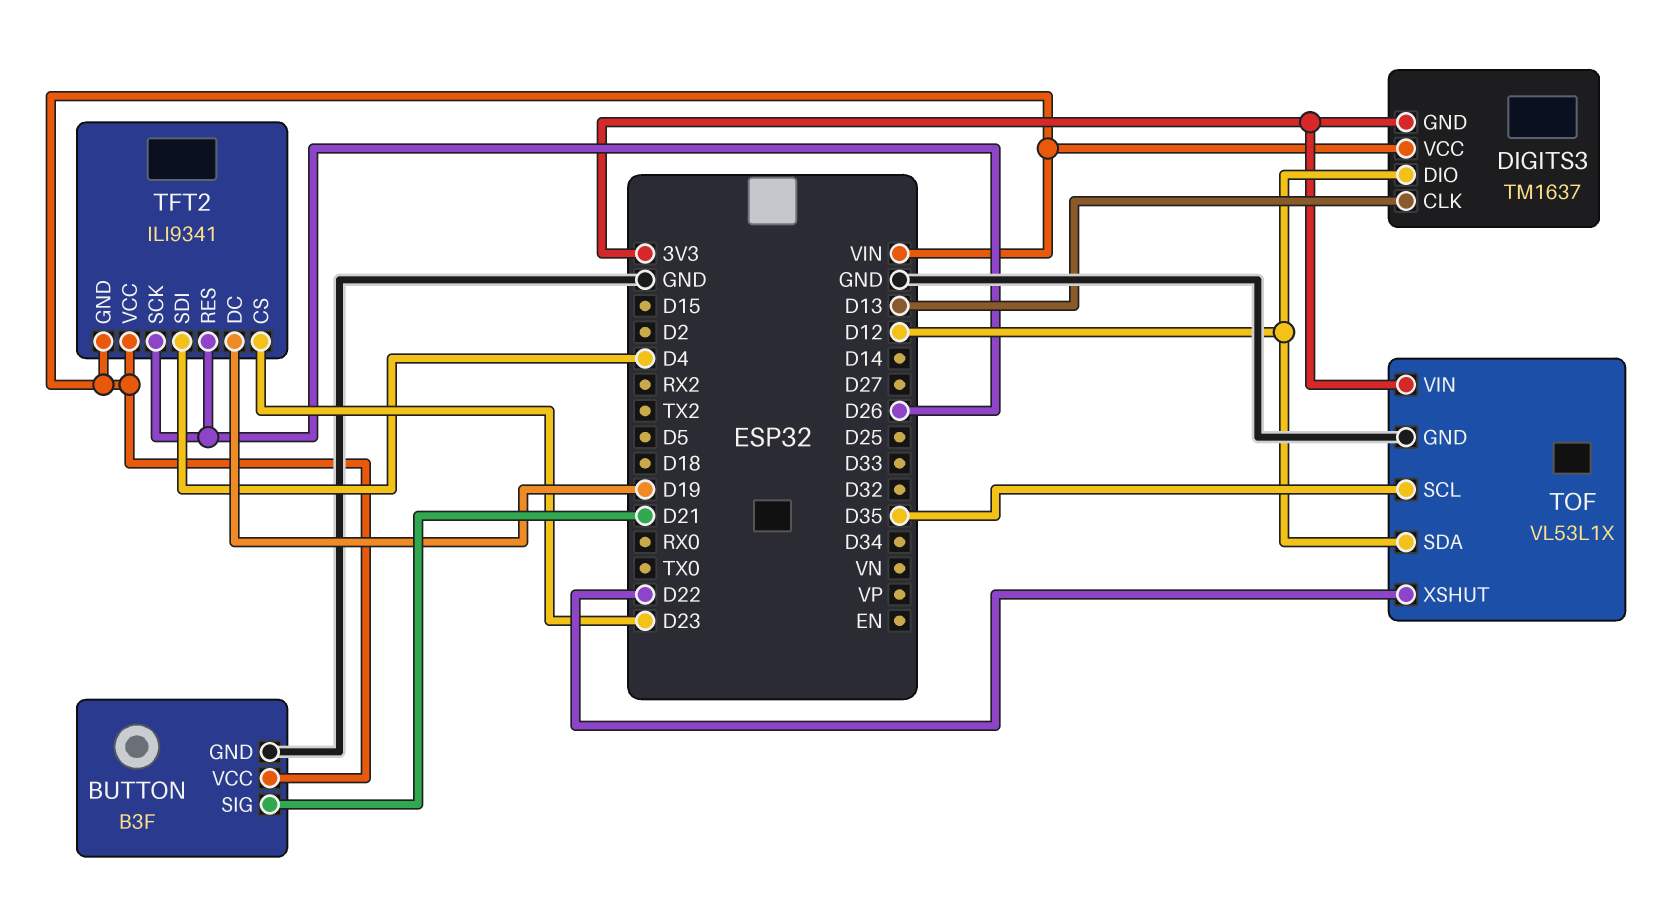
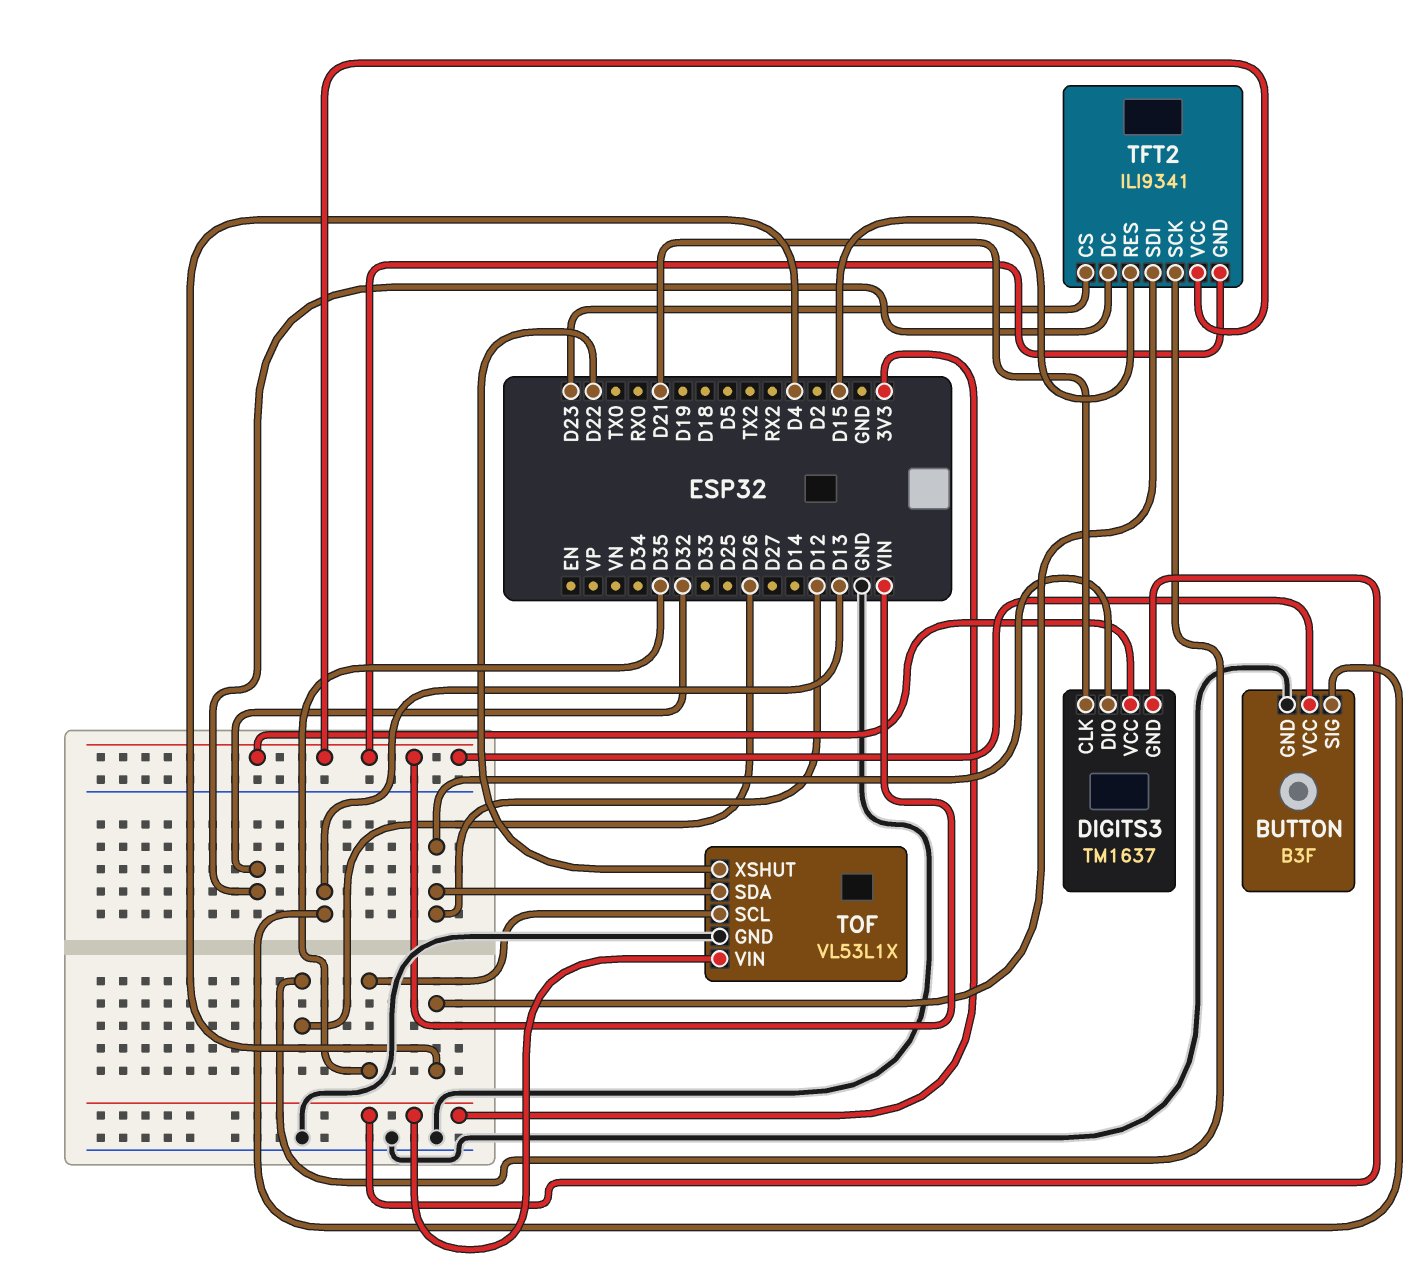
BUTTON pin SIG: D21 -> D13
DIGITS3 pin CLK: D13 -> D21
TFT2 pin DC: D19 -> D32
TFT2 pin RES: D26 -> D15

